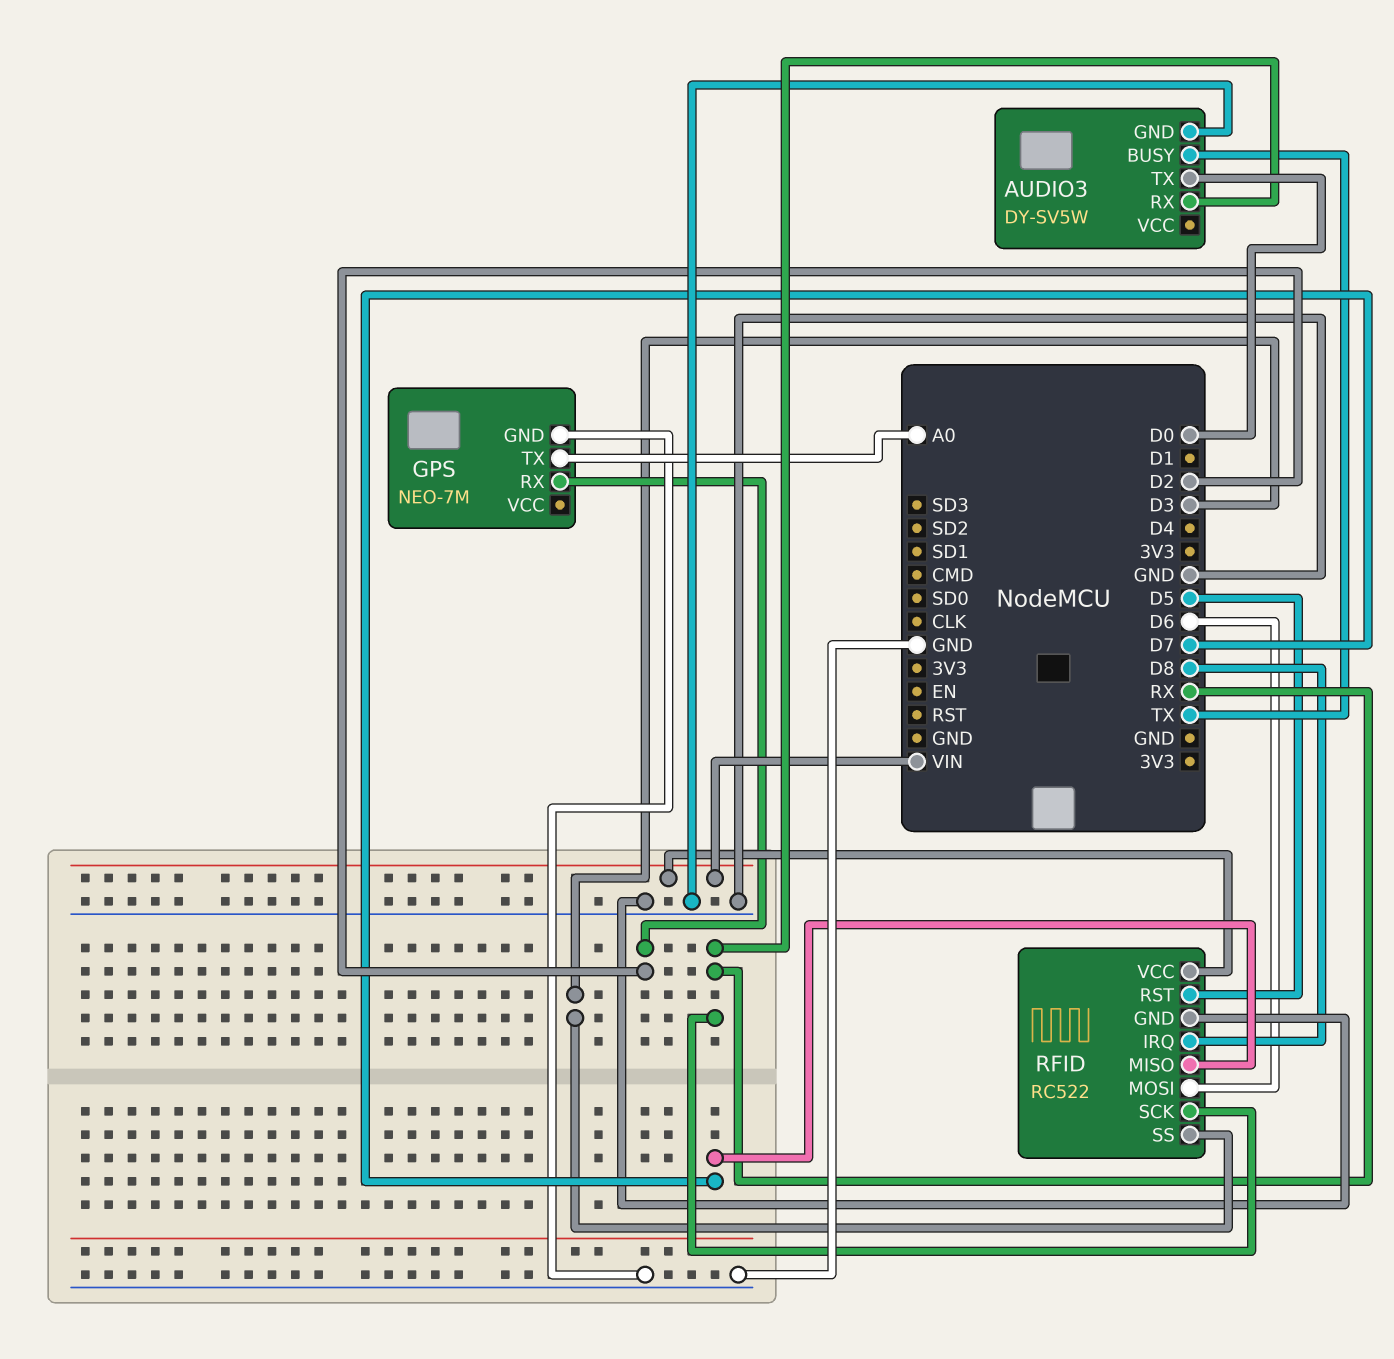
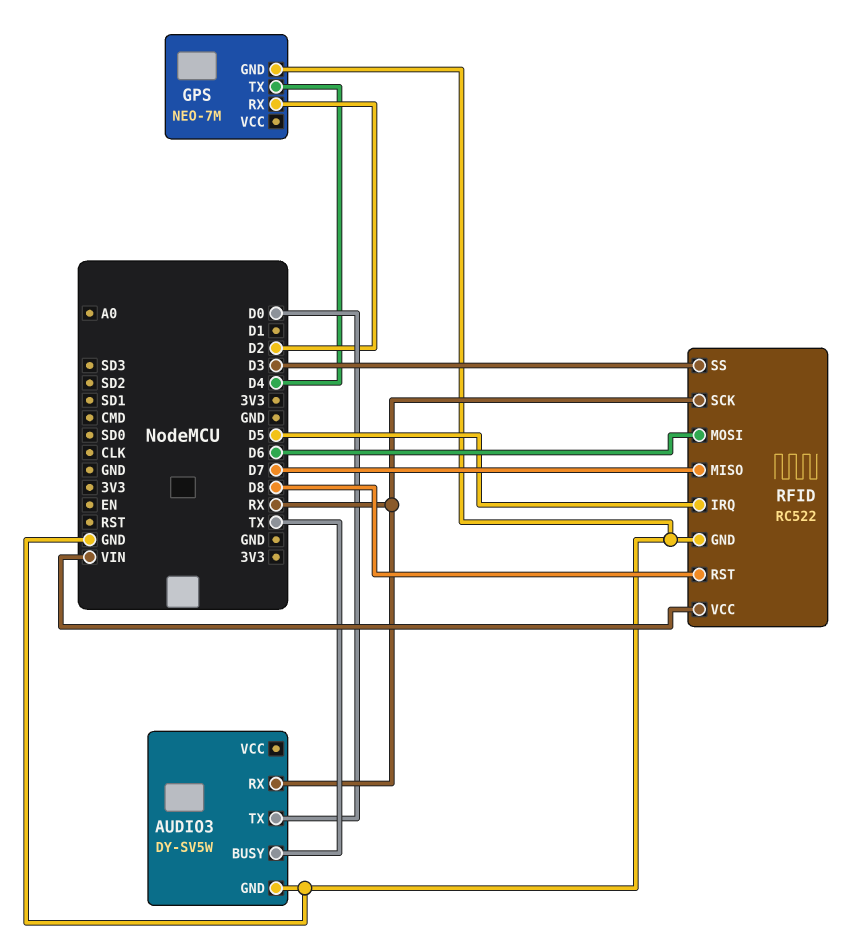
GPS pin TX: A0 -> D4
RFID pin IRQ: D8 -> D5
RFID pin RST: D5 -> D8

